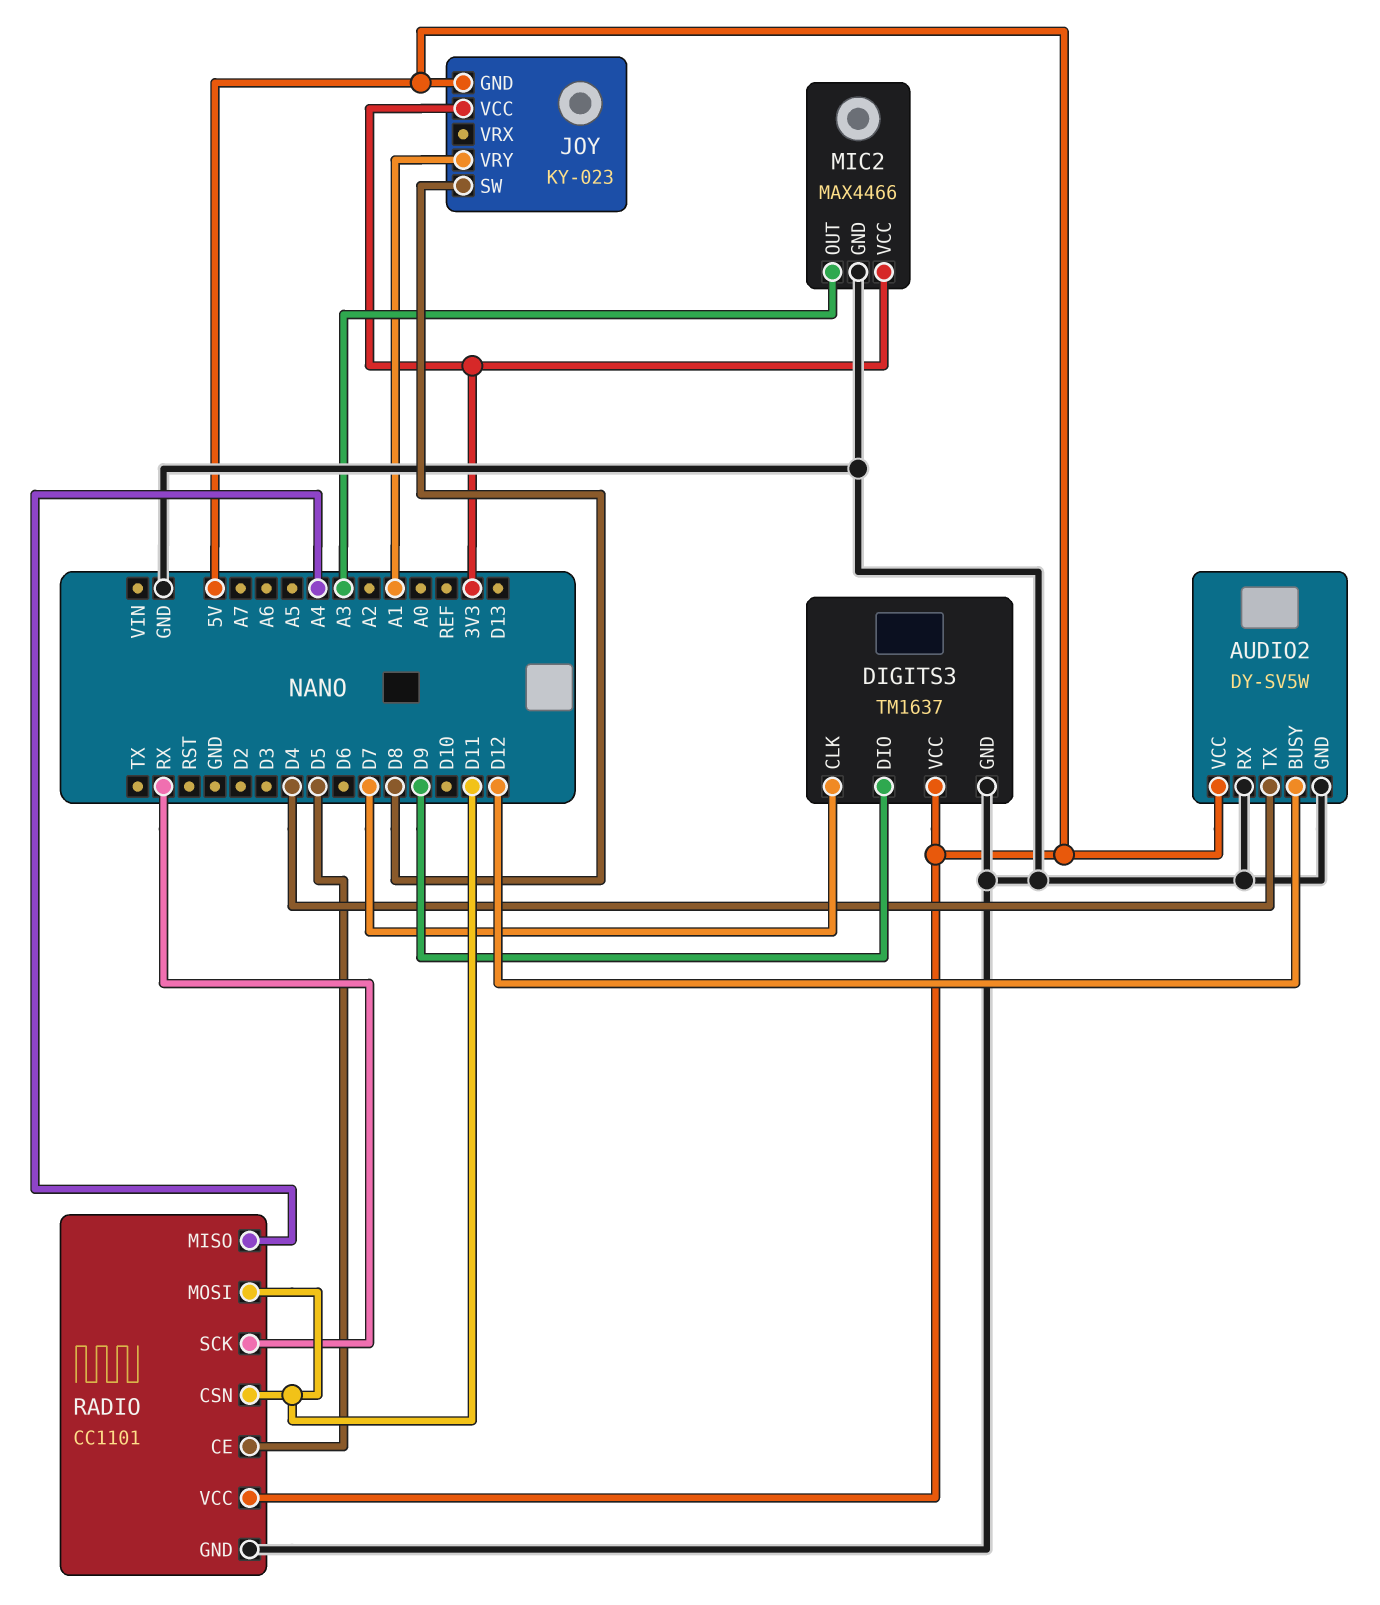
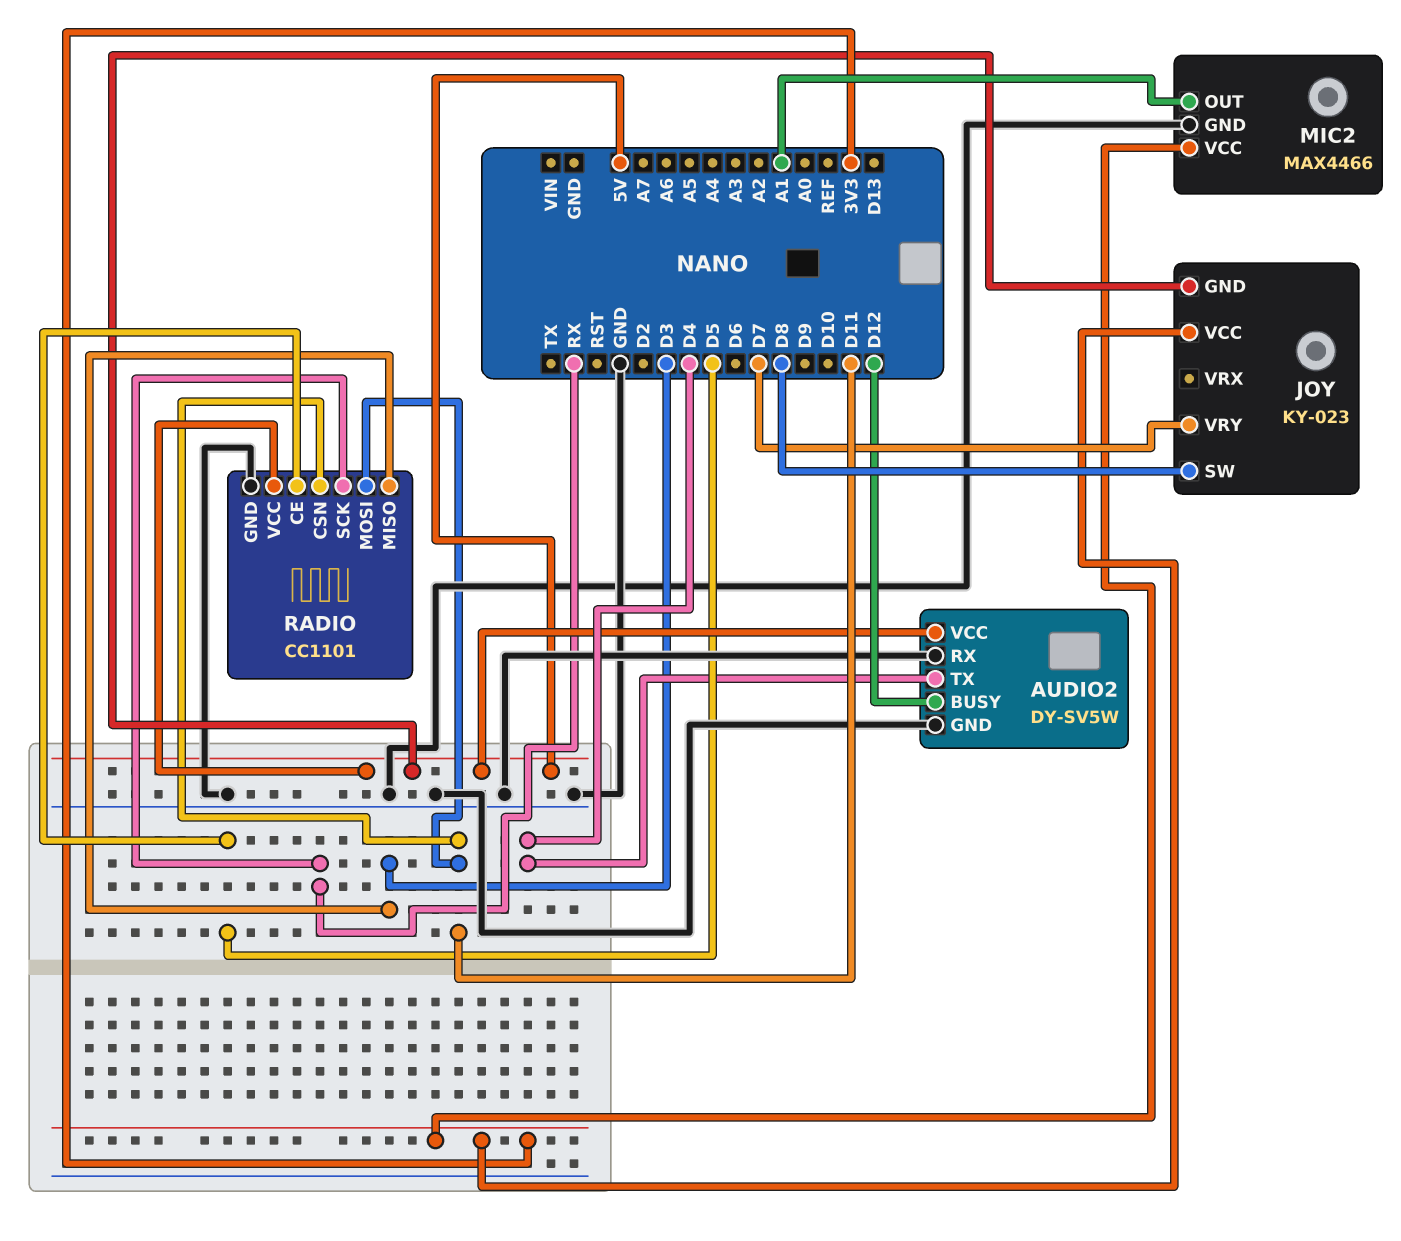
DIGITS3: TM1637 -> none
DIGITS3 pin CLK: D7 -> none
DIGITS3 pin DIO: D9 -> none
DIGITS3 pin GND: GND -> none
DIGITS3 pin VCC: 5V -> none
JOY pin VRY: A1 -> D7
MIC2 pin OUT: A3 -> A1
RADIO pin MISO: A4 -> D3

